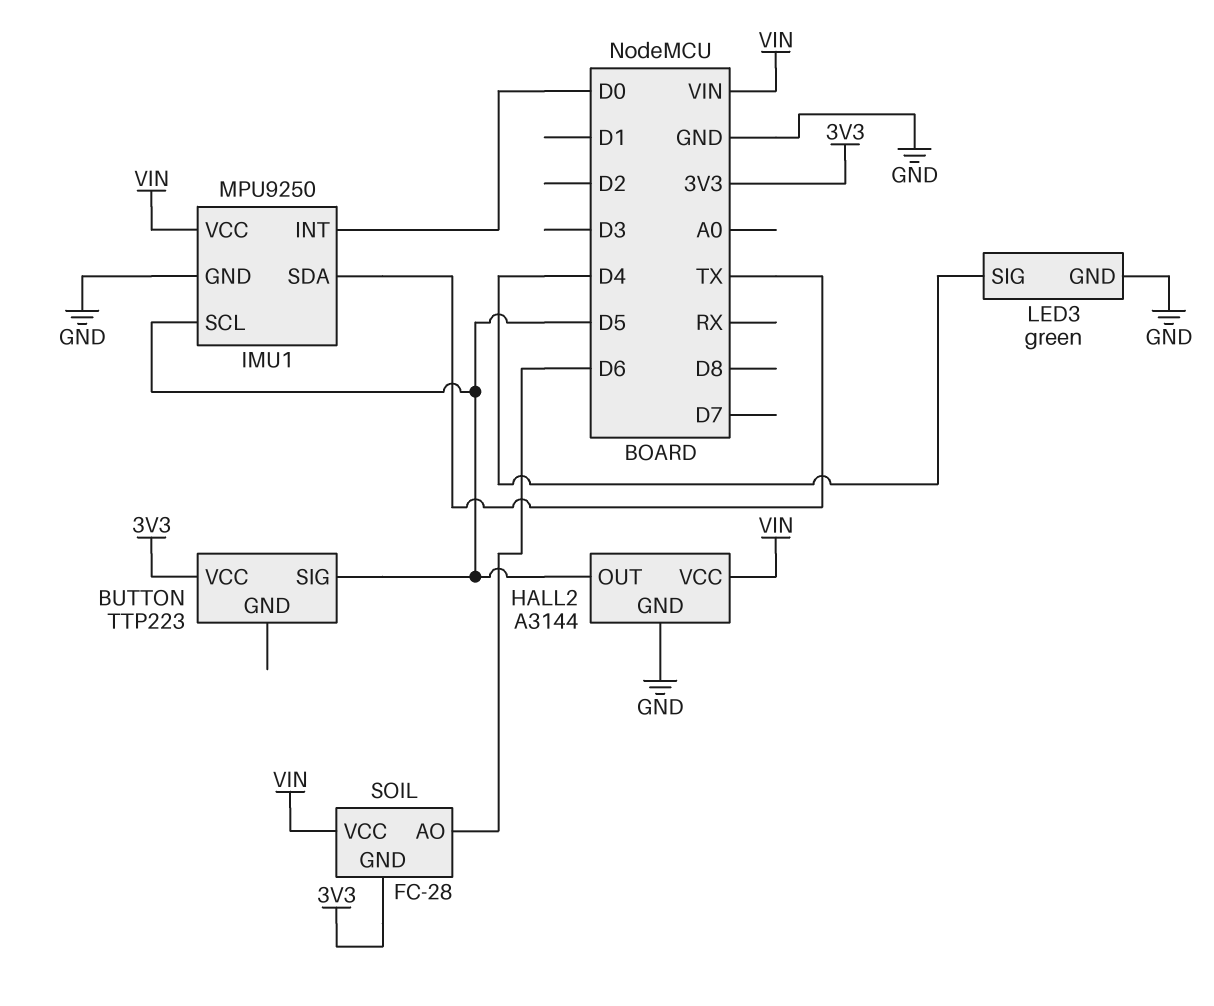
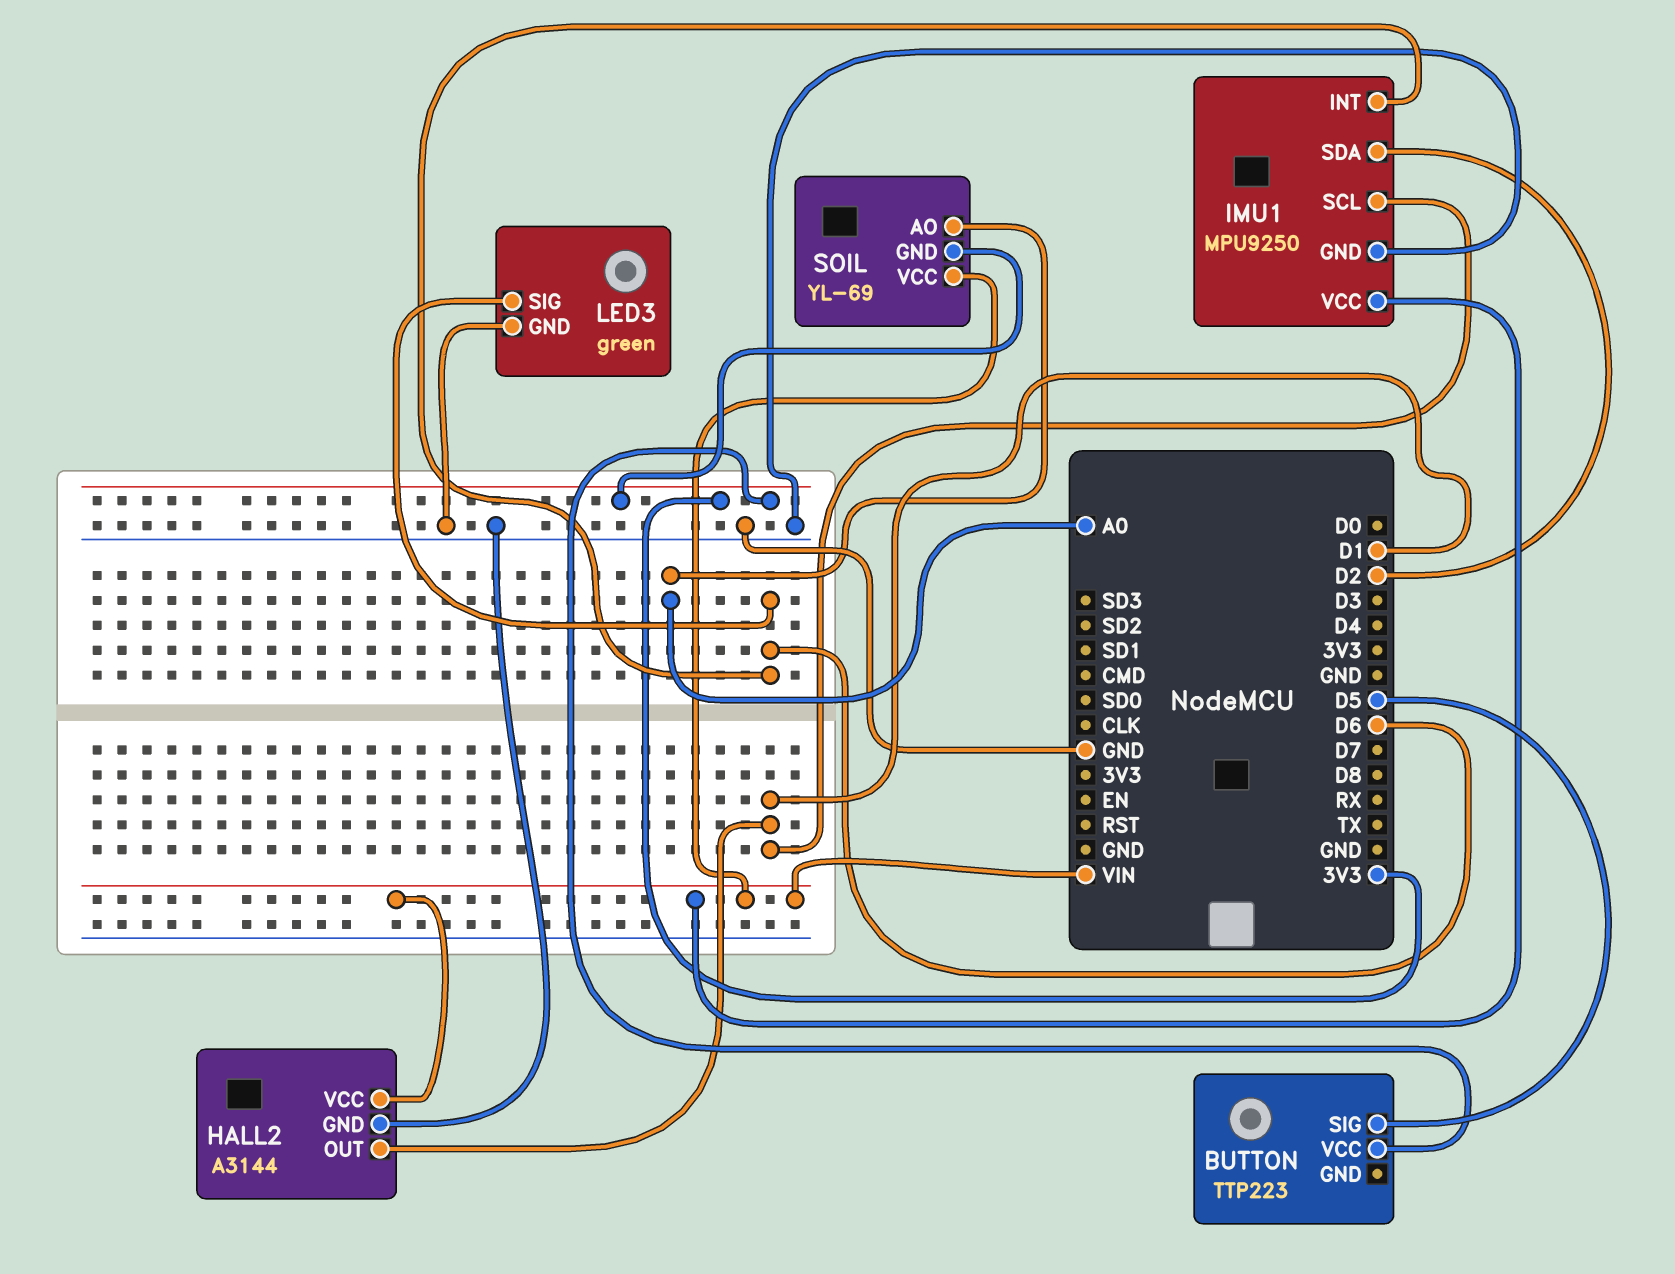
HALL2 pin OUT: D5 -> D1
IMU1 pin INT: D0 -> D6
IMU1 pin SCL: D5 -> D1
IMU1 pin SDA: TX -> D2
LED3 pin SIG: D4 -> D6
SOIL: FC-28 -> YL-69
SOIL pin AO: D6 -> A0

